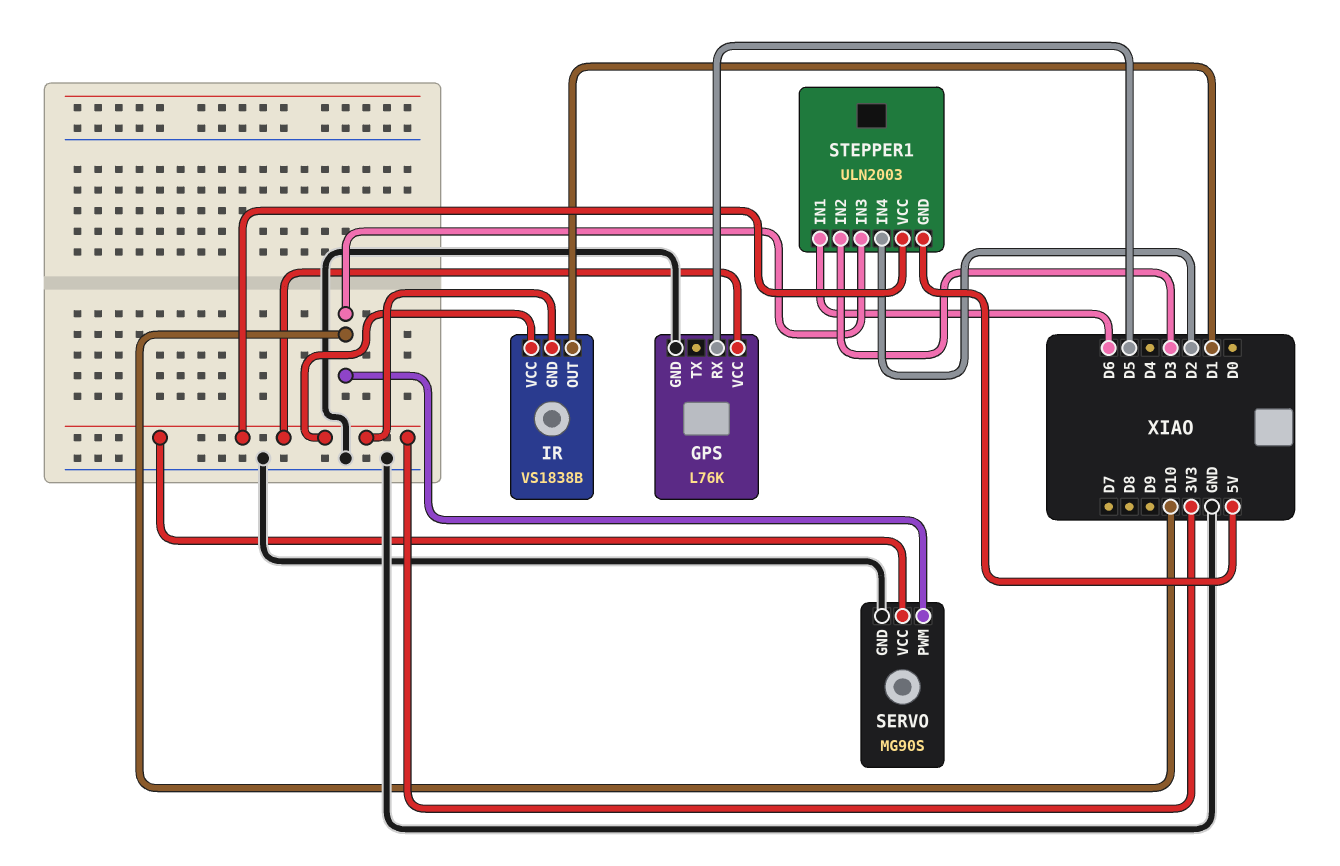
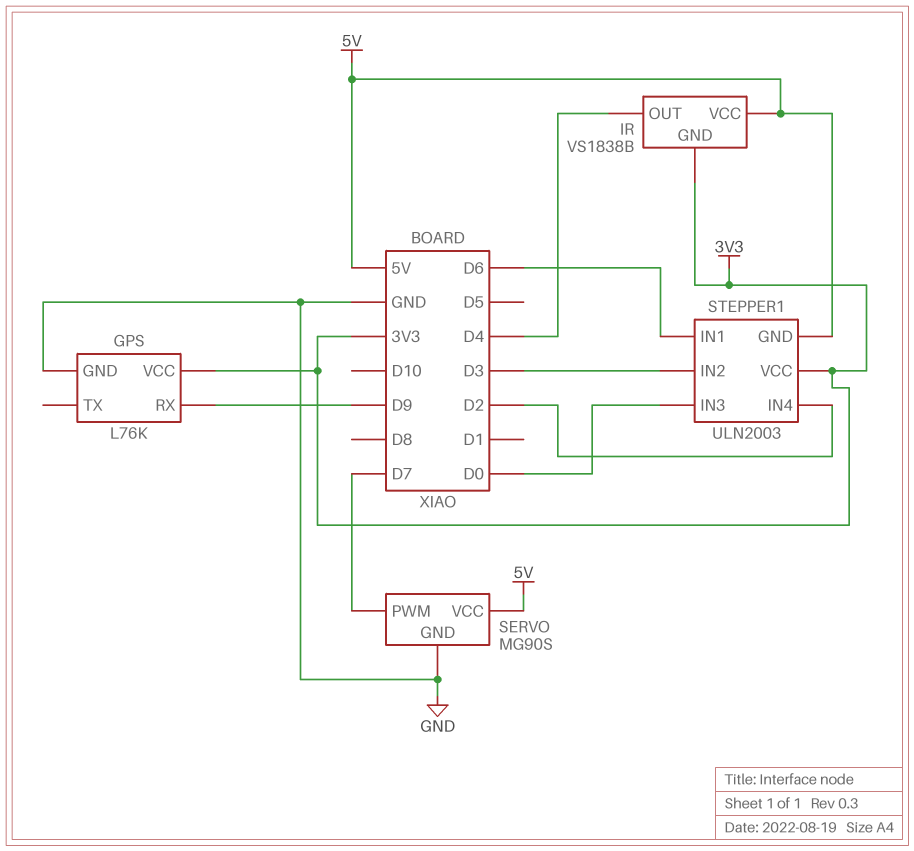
GPS pin RX: D5 -> D9
IR pin OUT: D1 -> D4
IR pin VCC: 3V3 -> 5V
SERVO pin PWM: D10 -> D7
SERVO pin VCC: 3V3 -> 5V
STEPPER1 pin IN3: D10 -> D0

